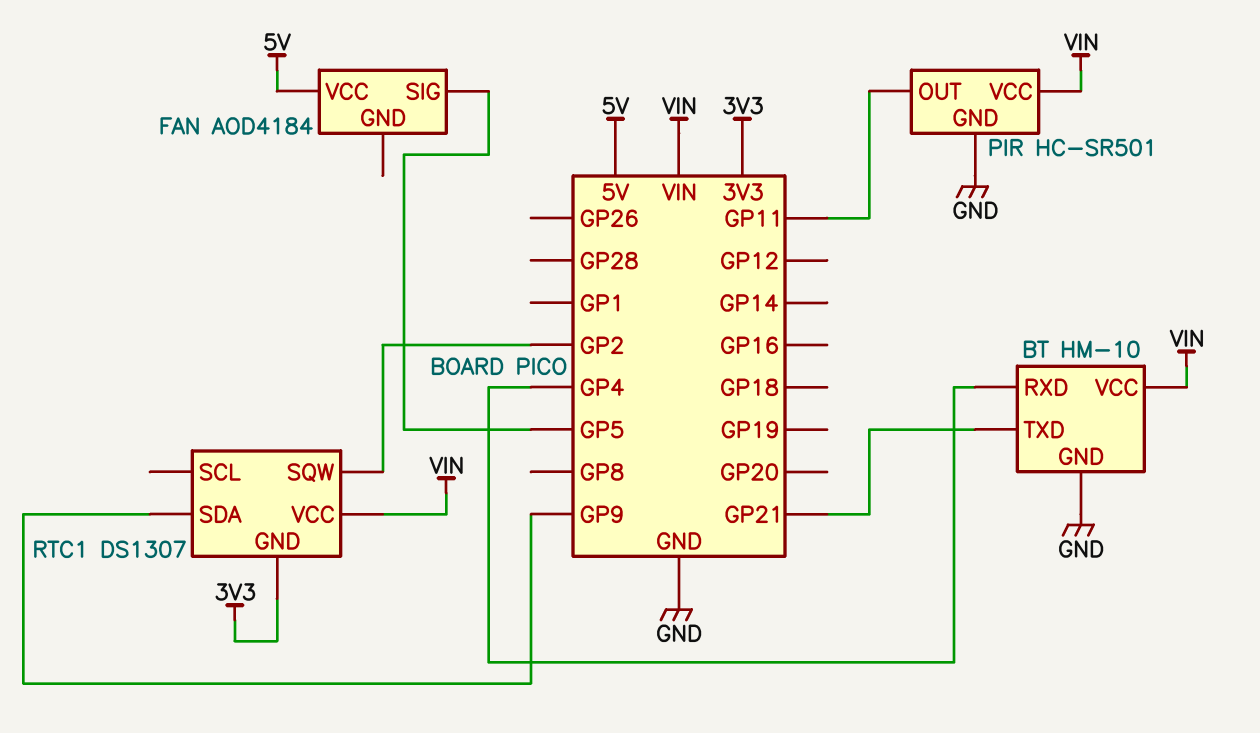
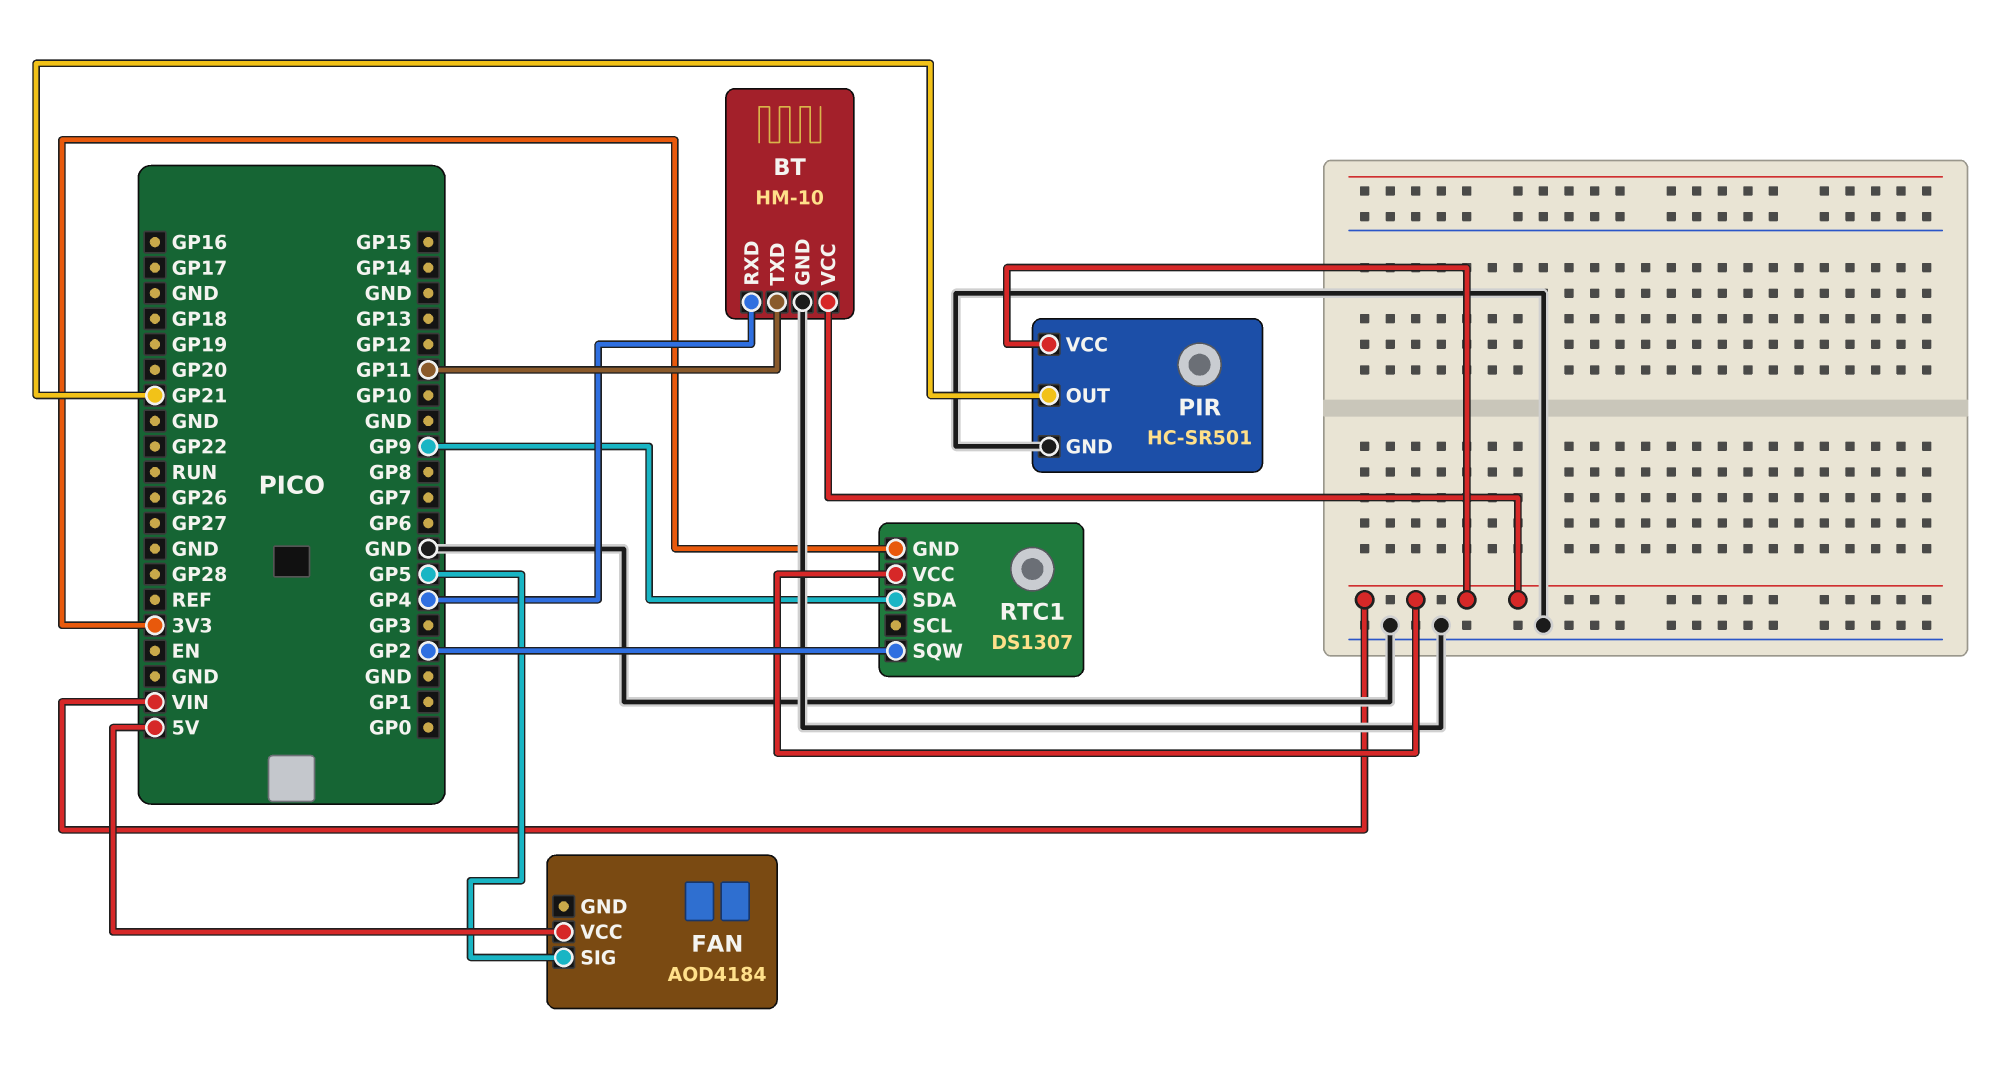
BT pin TXD: GP21 -> GP11
PIR pin OUT: GP11 -> GP21

